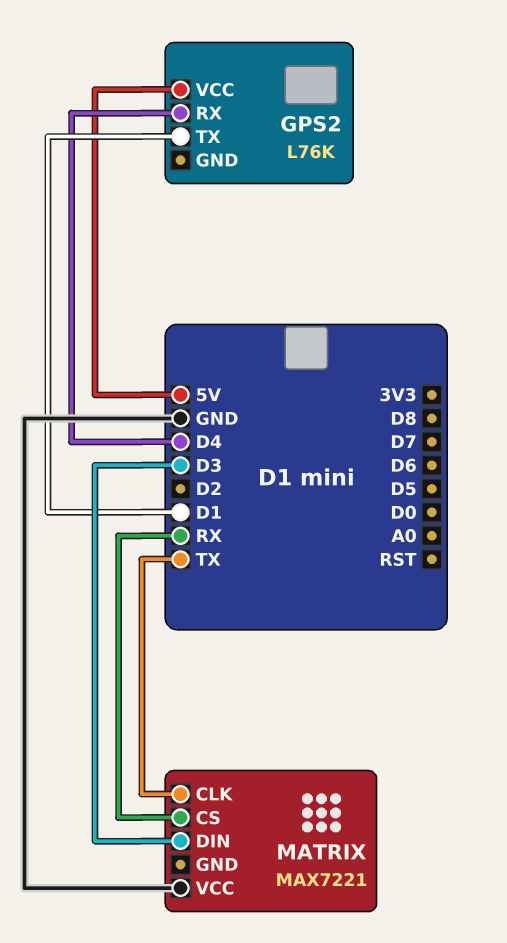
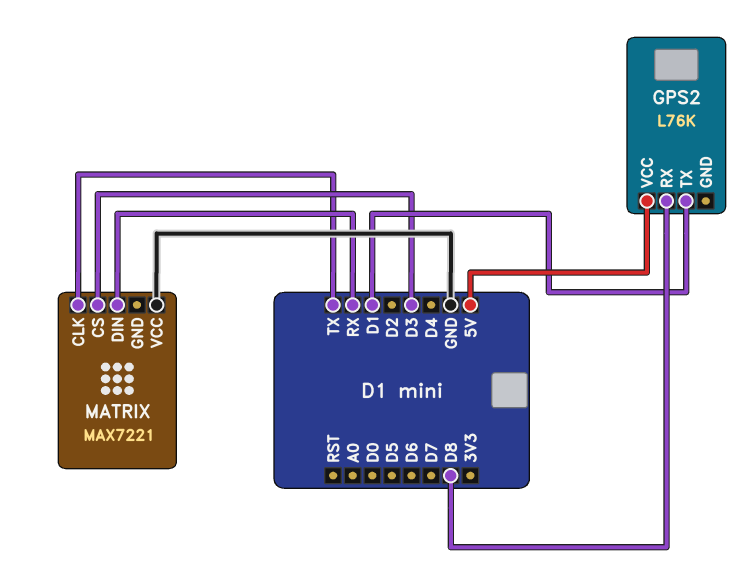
GPS2 pin RX: D4 -> D8
MATRIX pin CS: RX -> D3
MATRIX pin DIN: D3 -> RX

